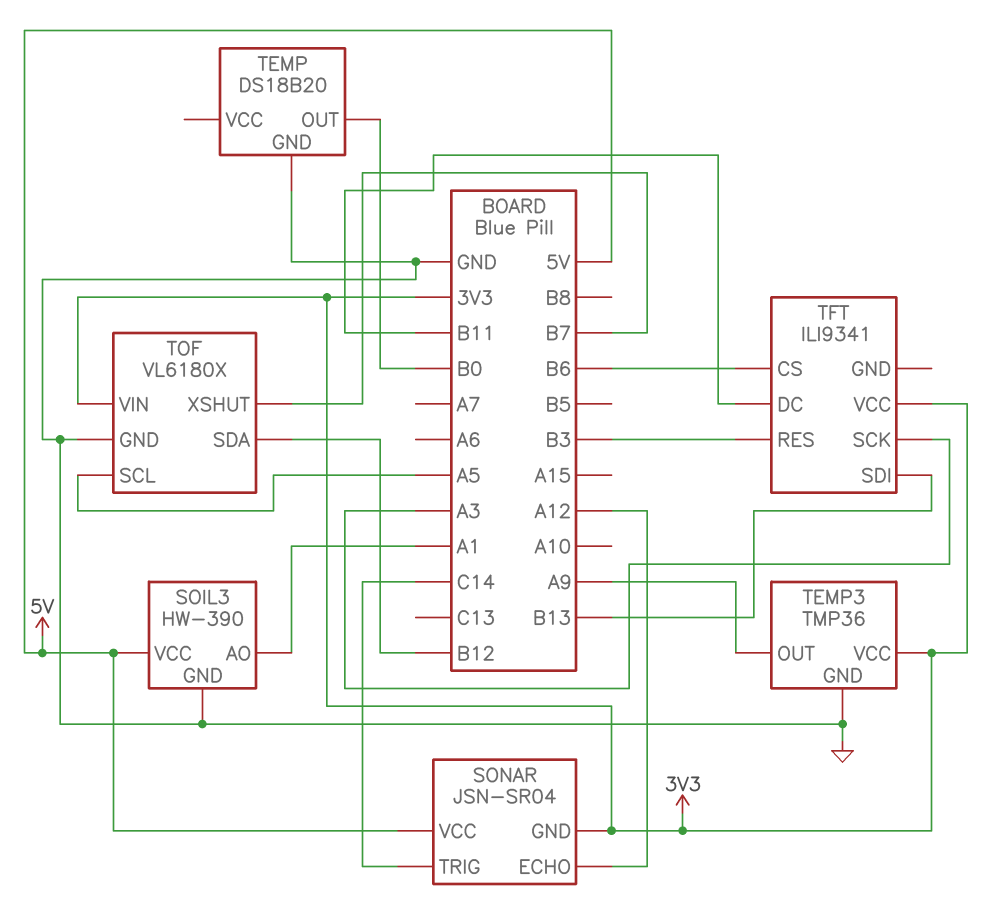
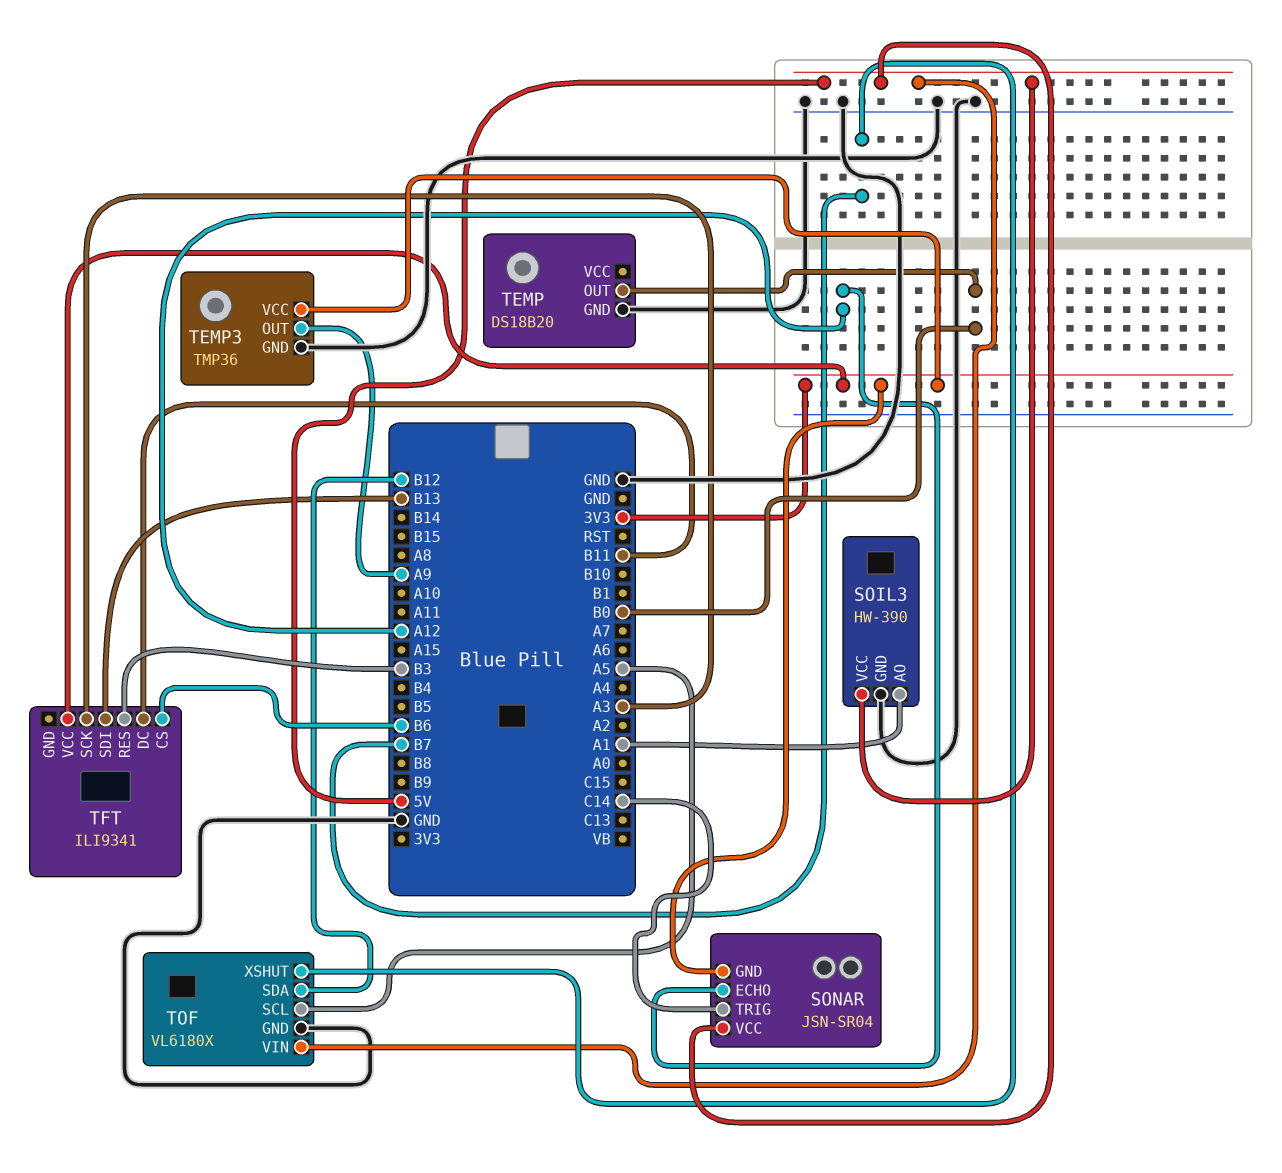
TOF pin VIN: 3V3 -> 5V

